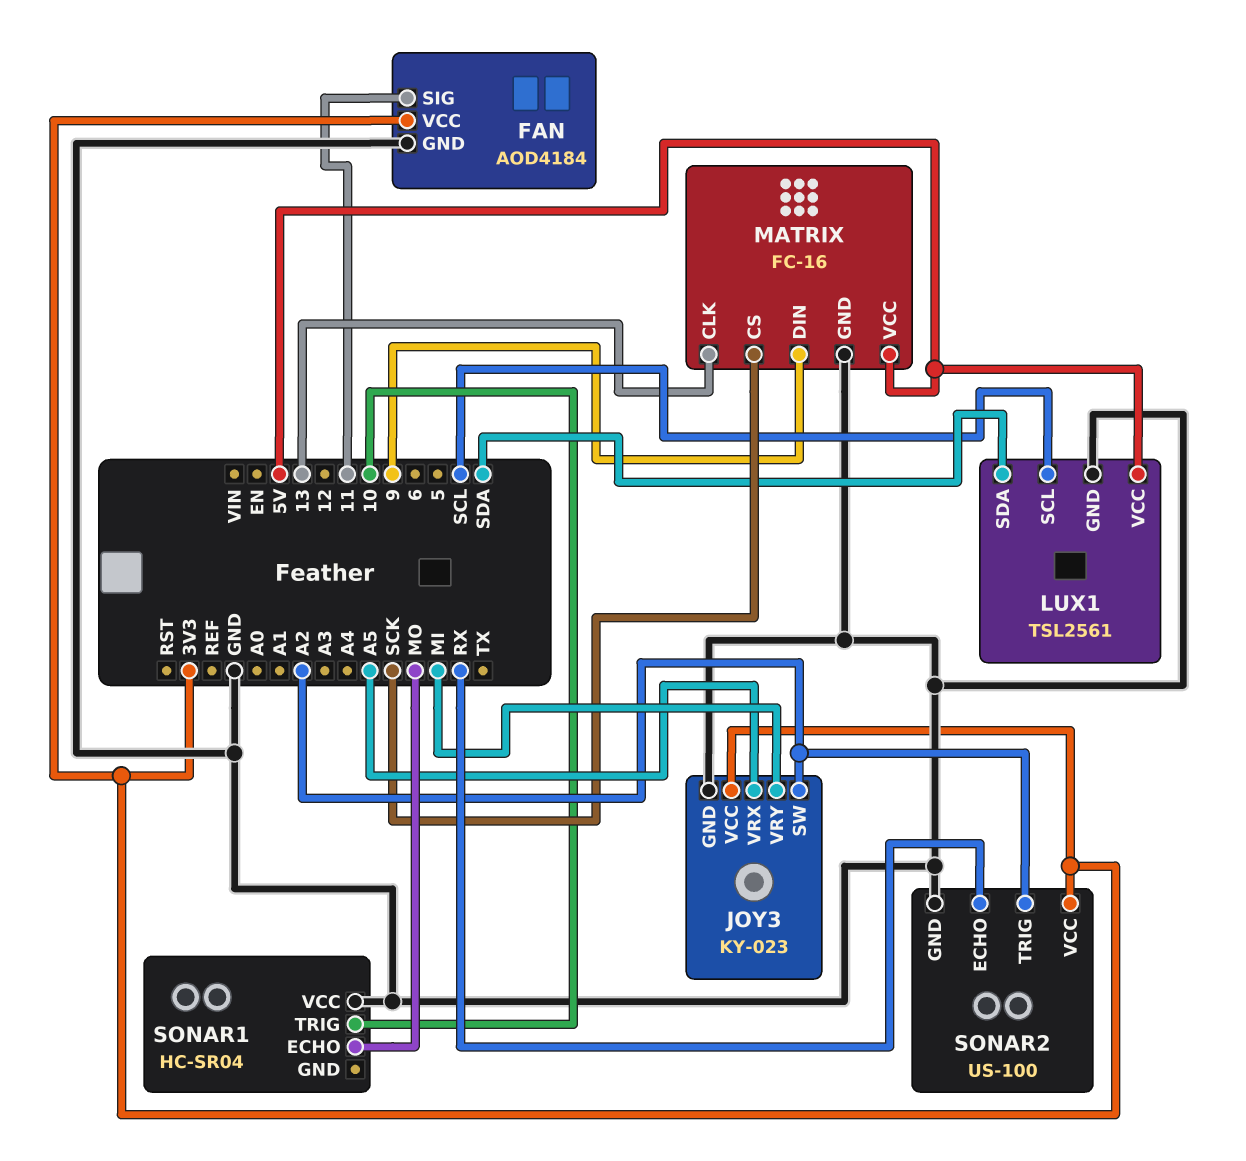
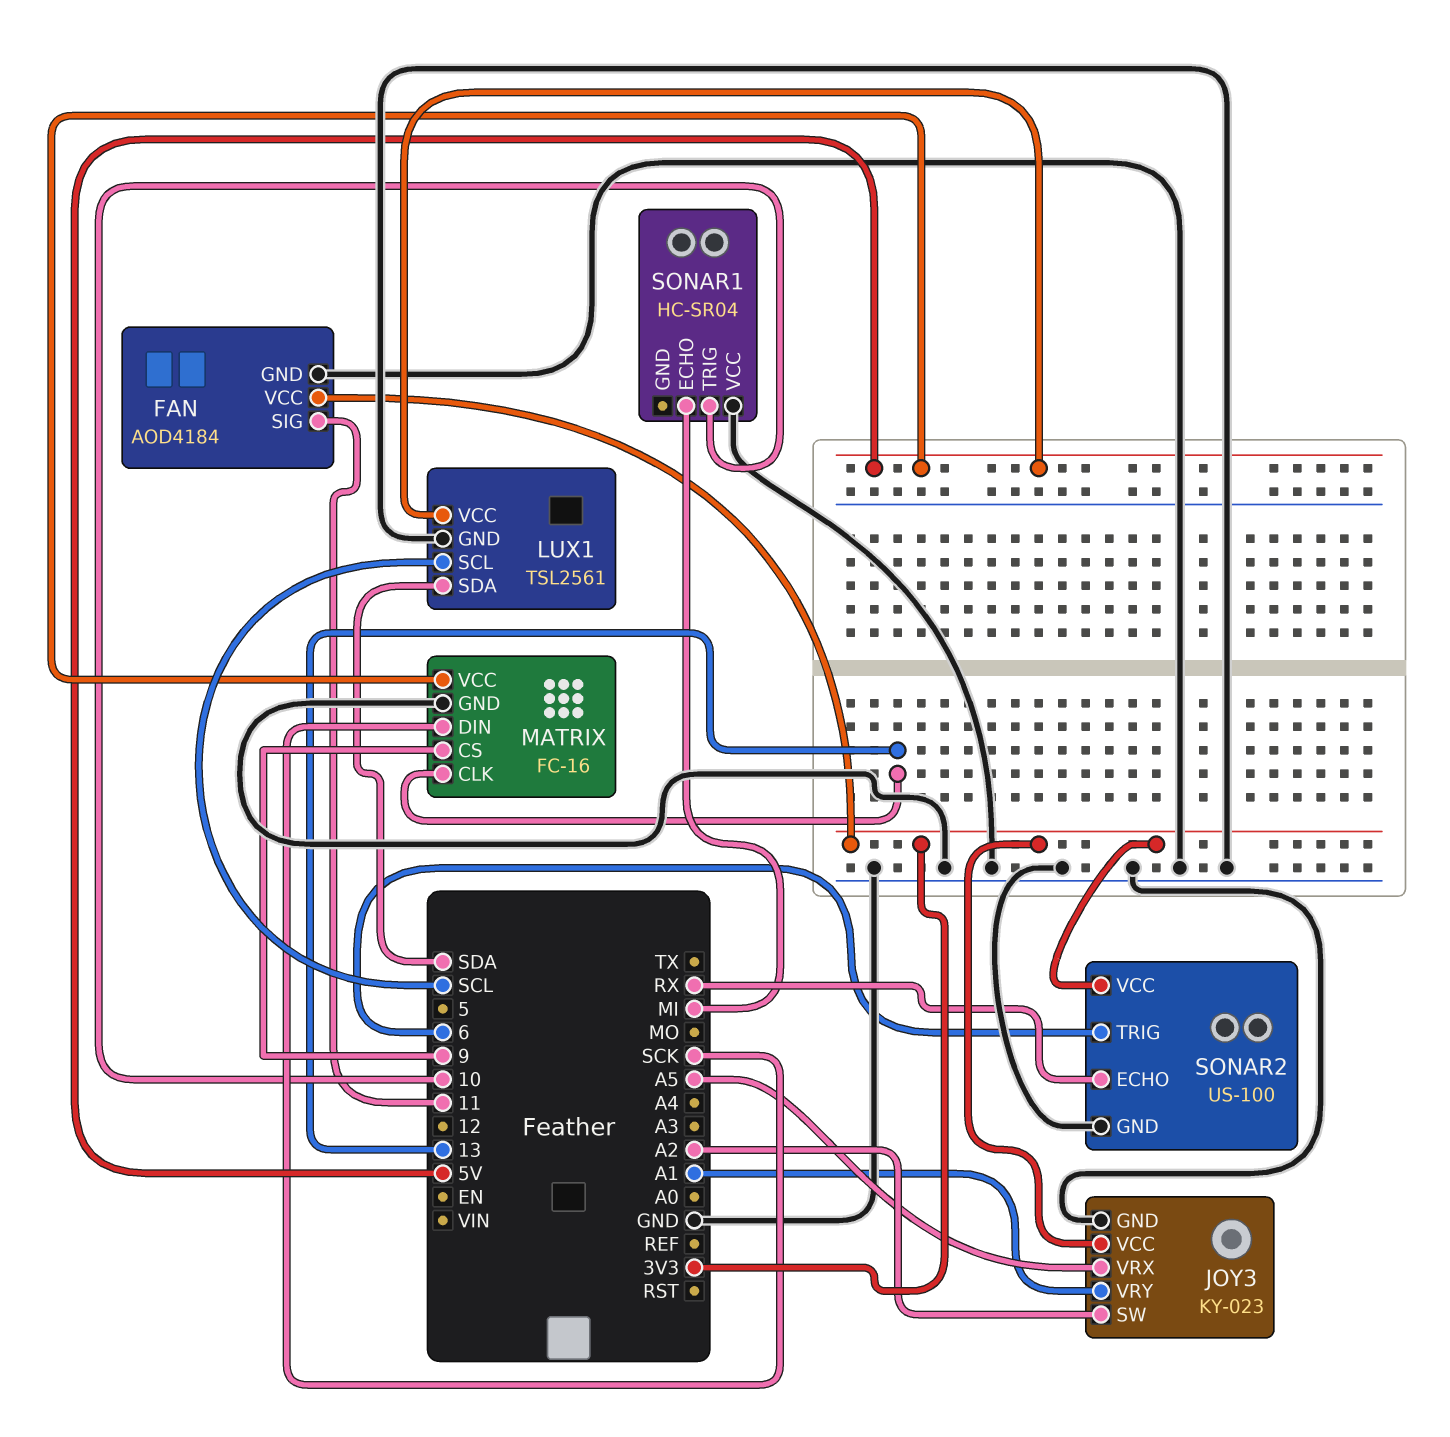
JOY3 pin VRY: MI -> A1
MATRIX pin CS: SCK -> 9
MATRIX pin DIN: 9 -> SCK
SONAR1 pin ECHO: MO -> MI
SONAR2 pin TRIG: A2 -> 6

